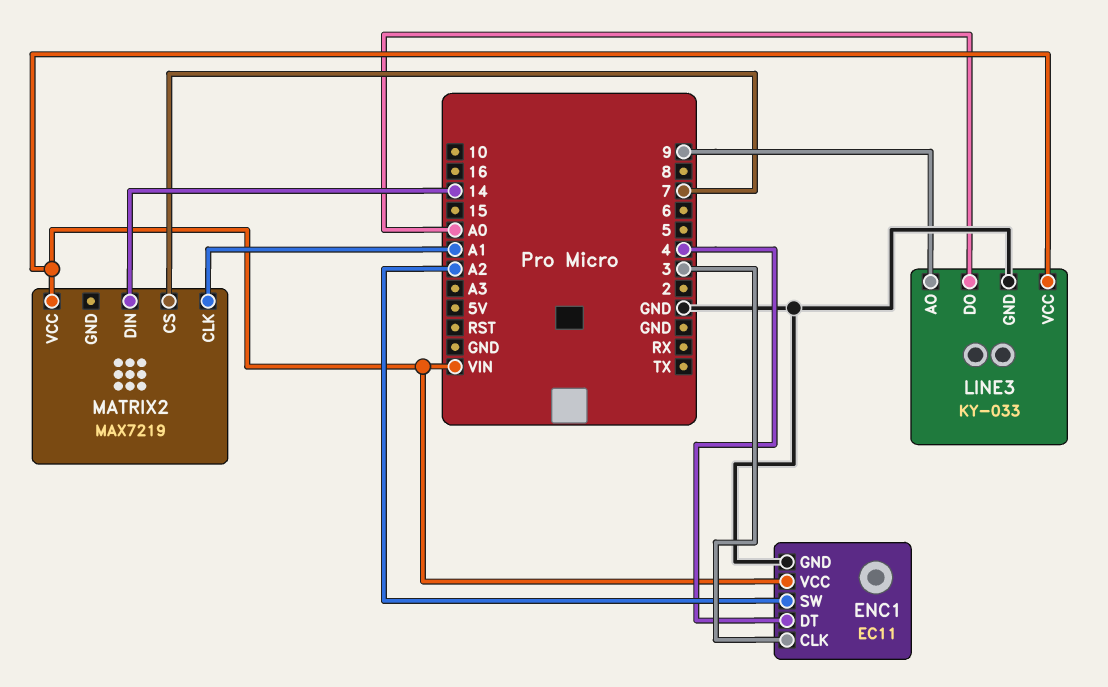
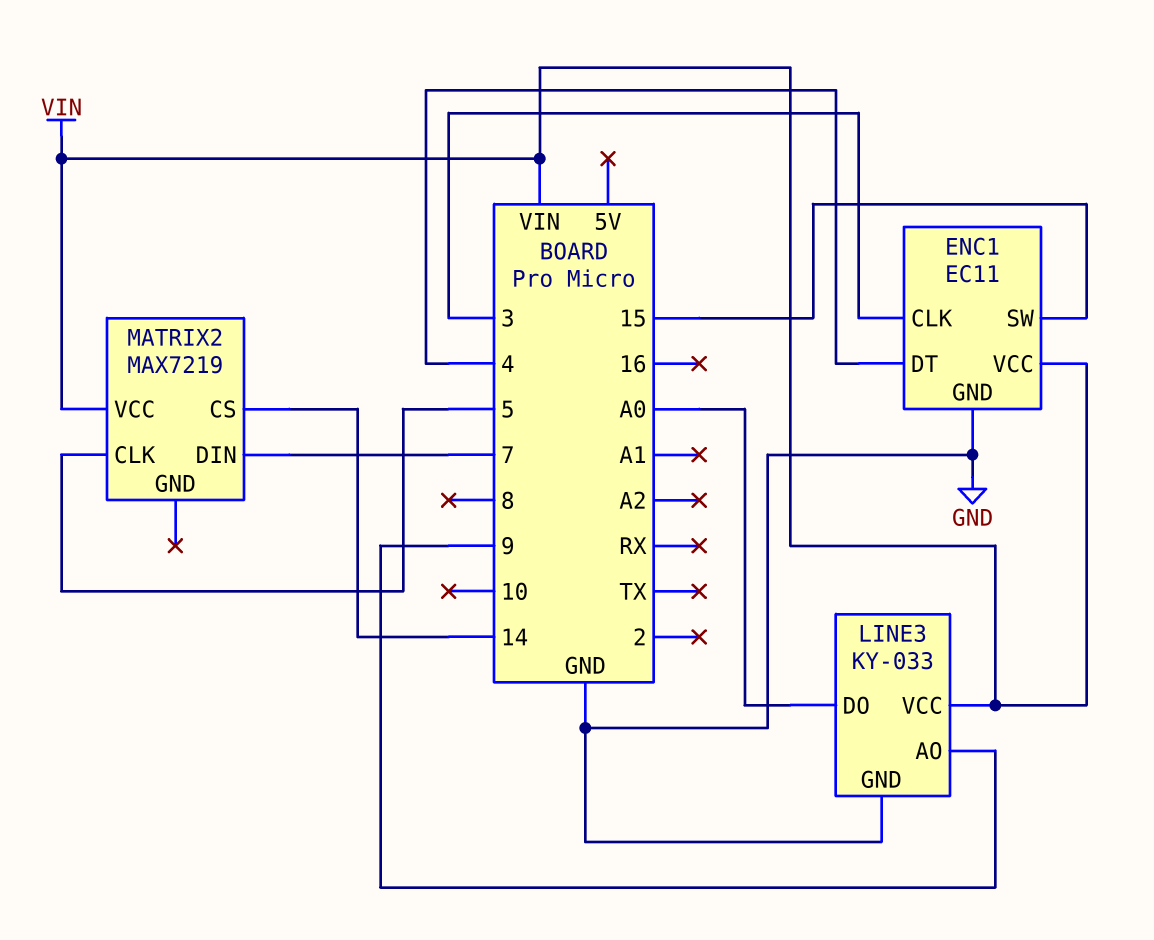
ENC1 pin SW: A2 -> 15
MATRIX2 pin CLK: A1 -> 5
MATRIX2 pin CS: 7 -> 14
MATRIX2 pin DIN: 14 -> 7

